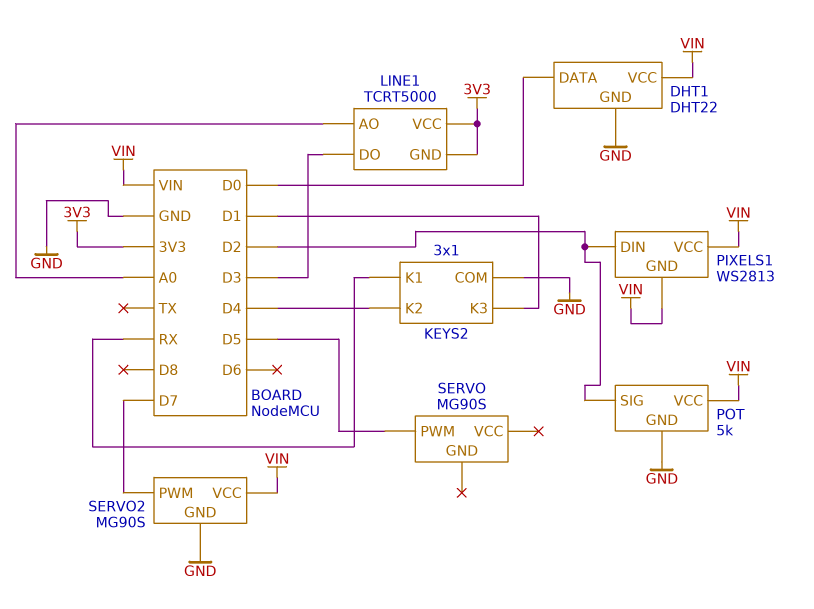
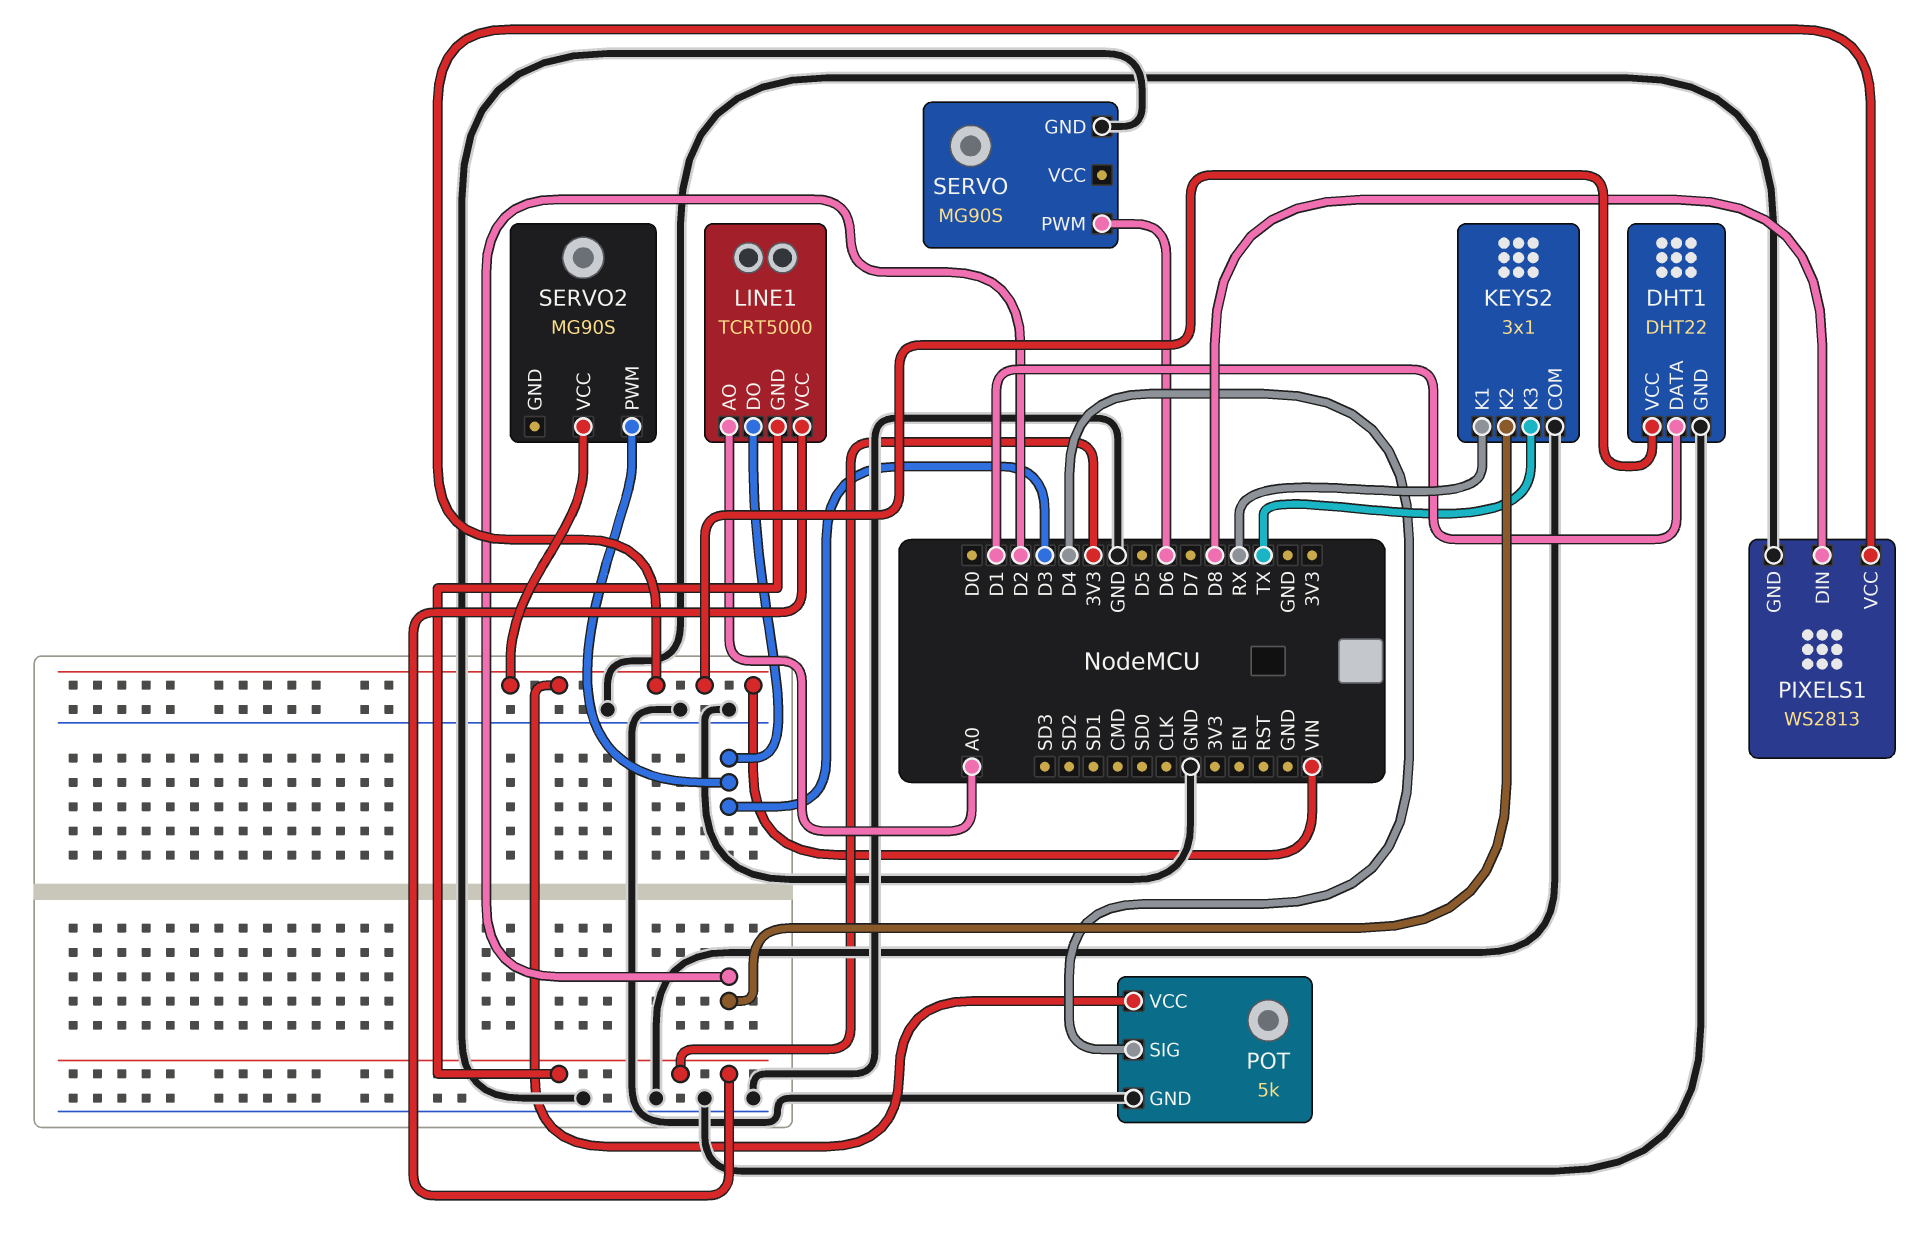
DHT1 pin DATA: D0 -> D1
KEYS2 pin K2: D4 -> D2
KEYS2 pin K3: D1 -> TX
PIXELS1 pin DIN: D2 -> D8
PIXELS1 pin GND: VIN -> GND
POT pin SIG: D2 -> D4
SERVO pin GND: none -> GND
SERVO pin PWM: D5 -> D6
SERVO2 pin GND: GND -> none
SERVO2 pin PWM: D7 -> D3

